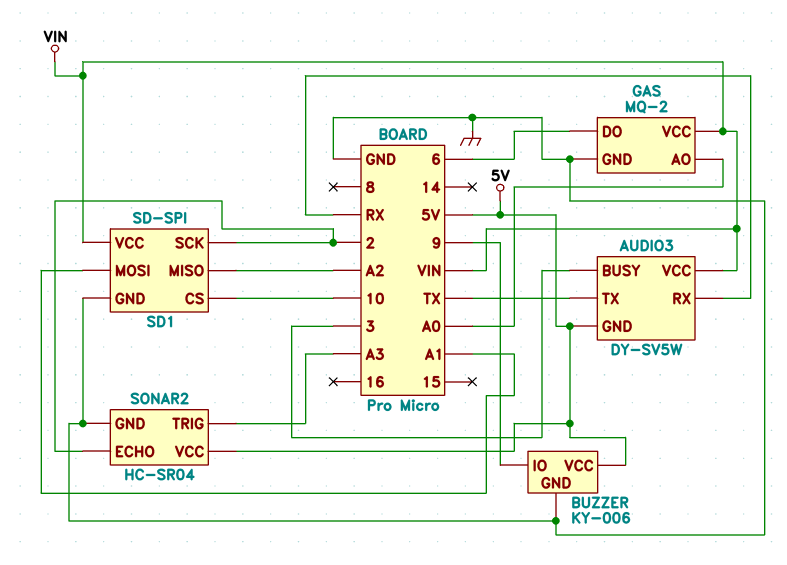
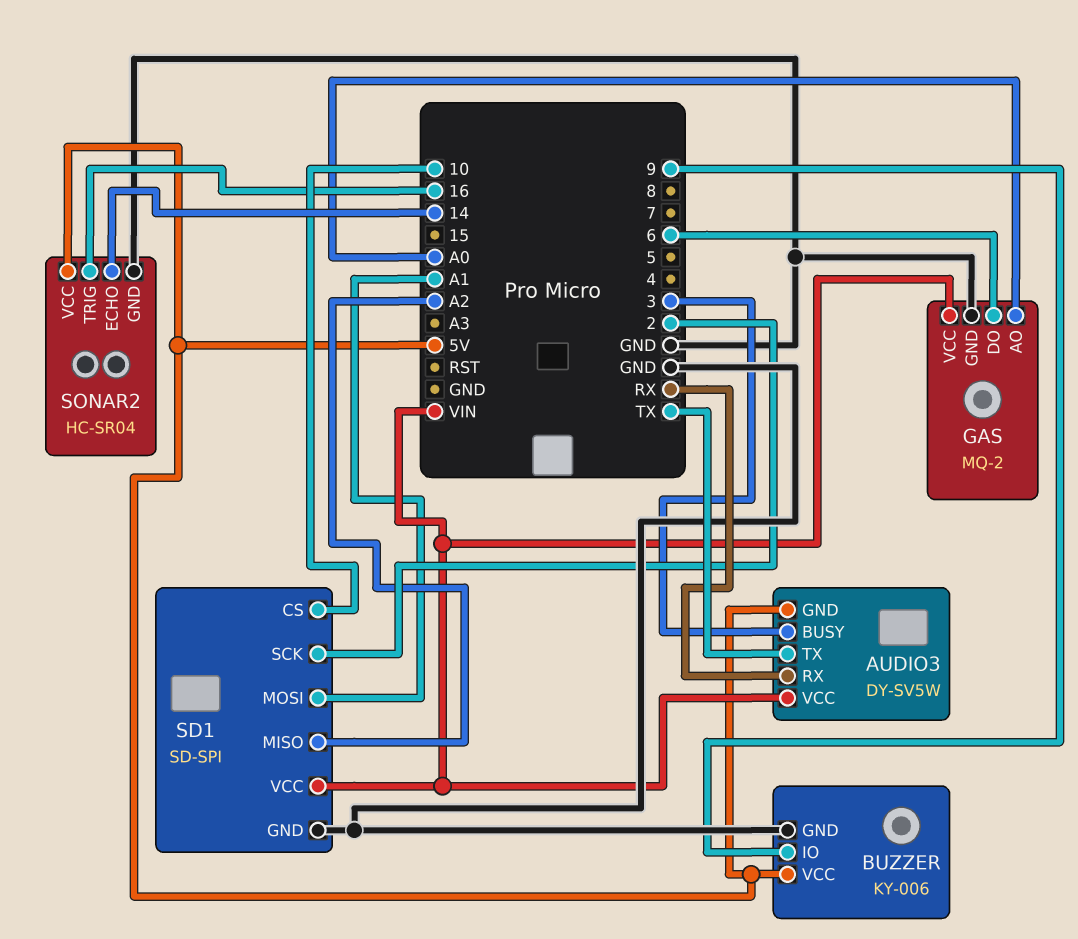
SONAR2 pin ECHO: 2 -> 14
SONAR2 pin TRIG: A3 -> 16

